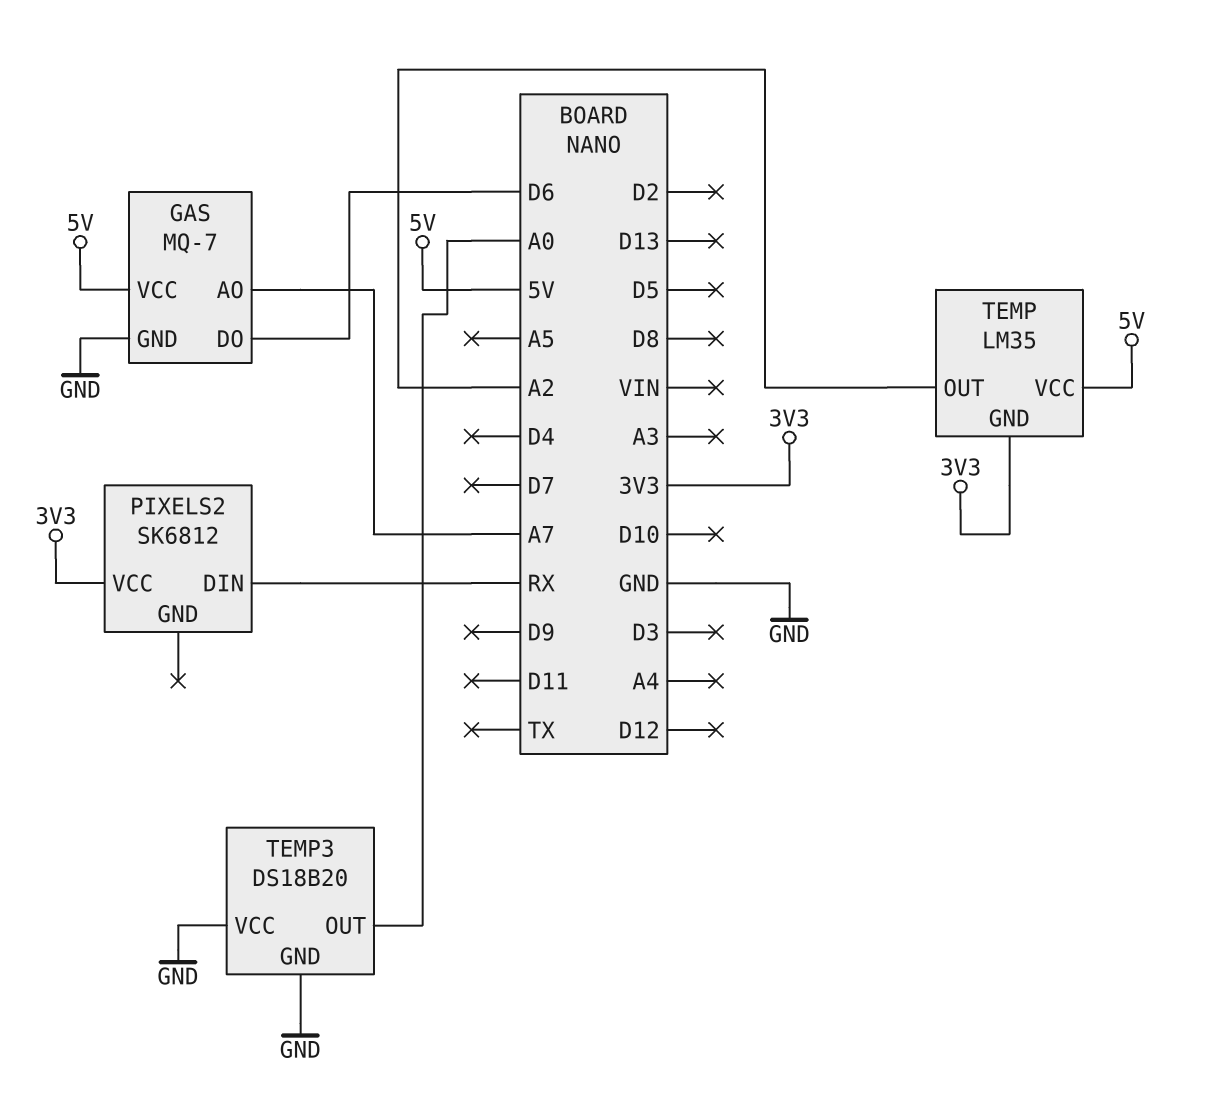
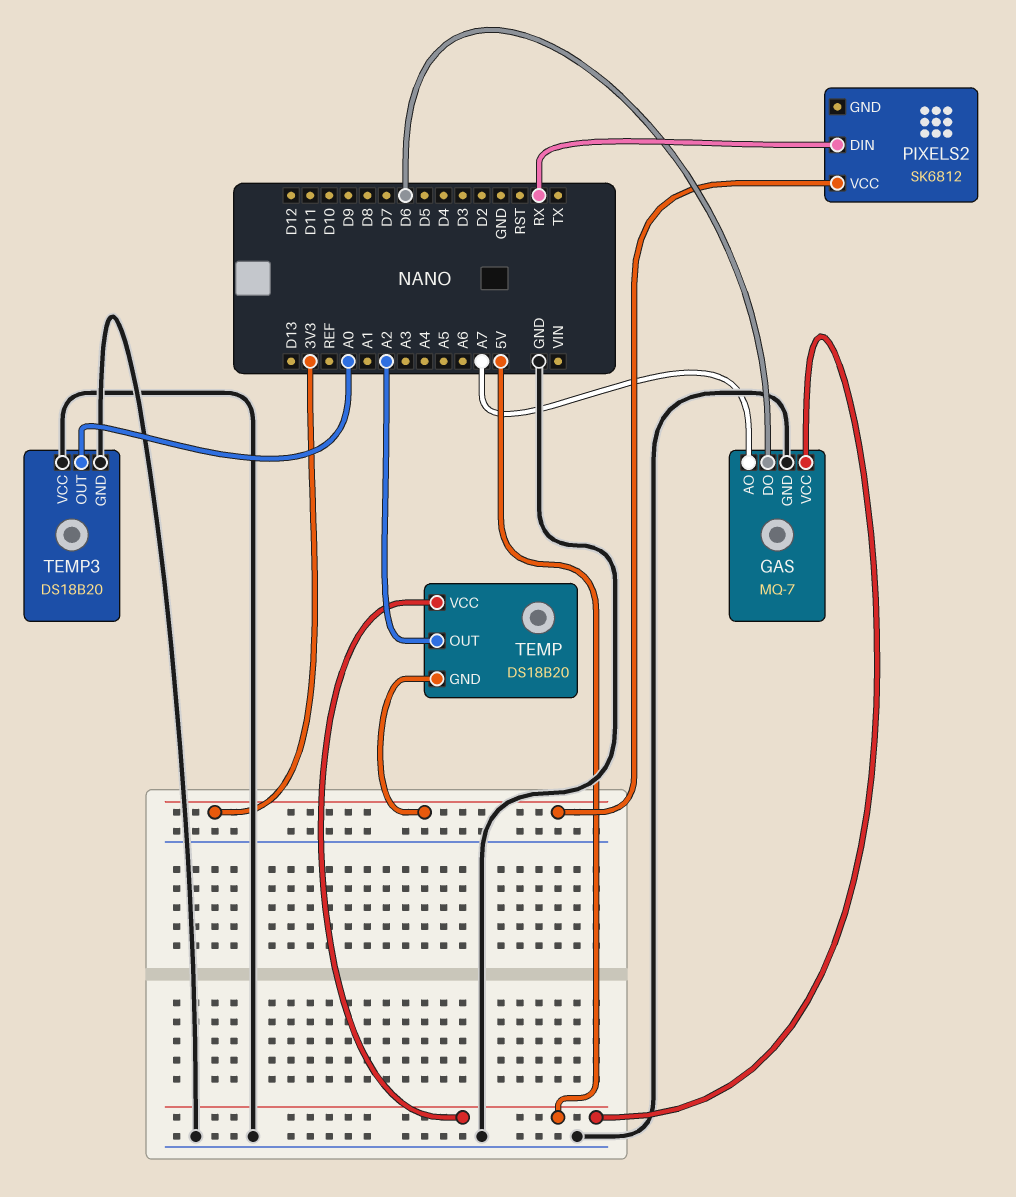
TEMP: LM35 -> DS18B20

